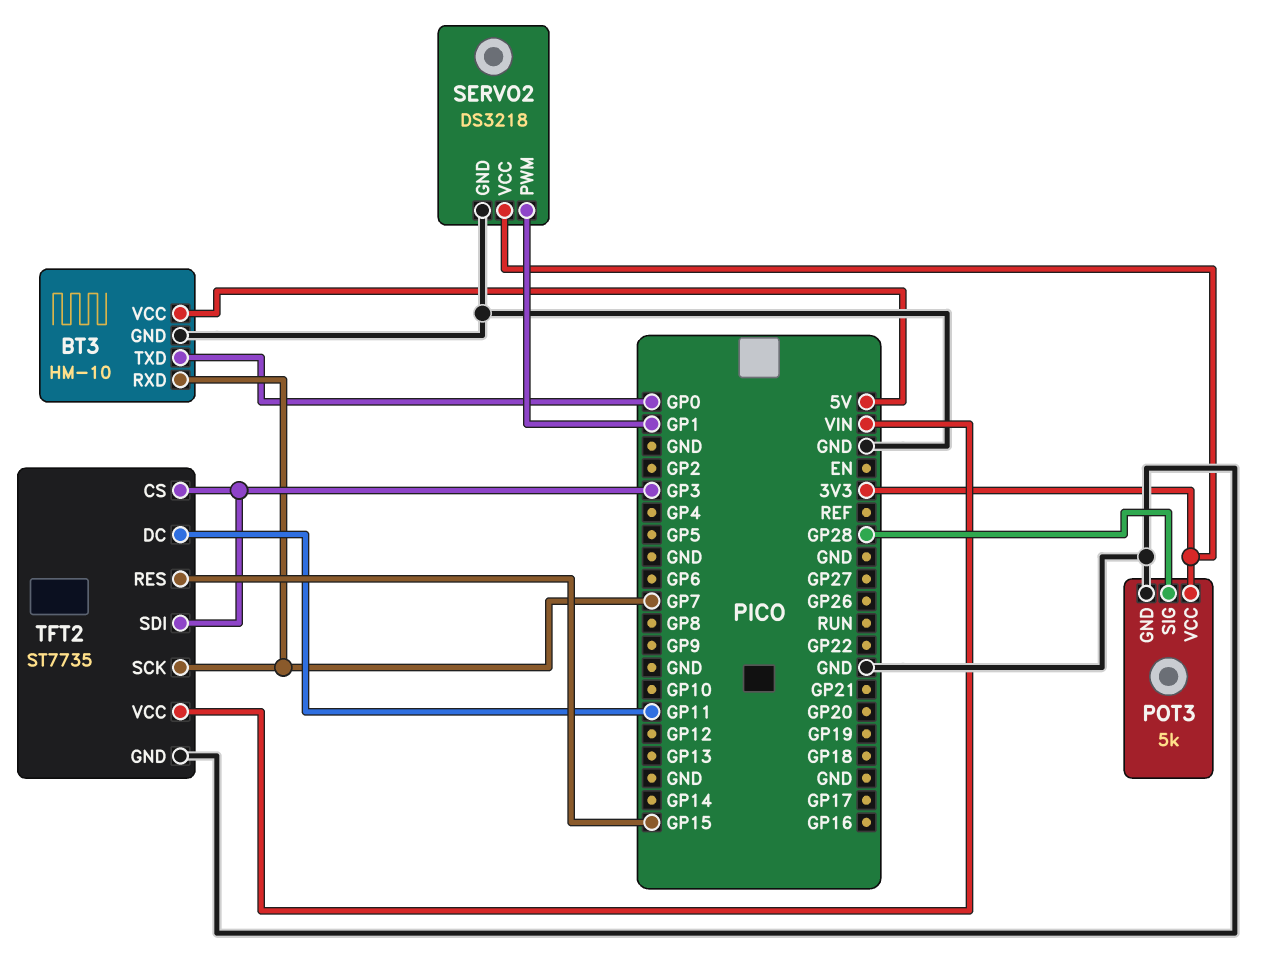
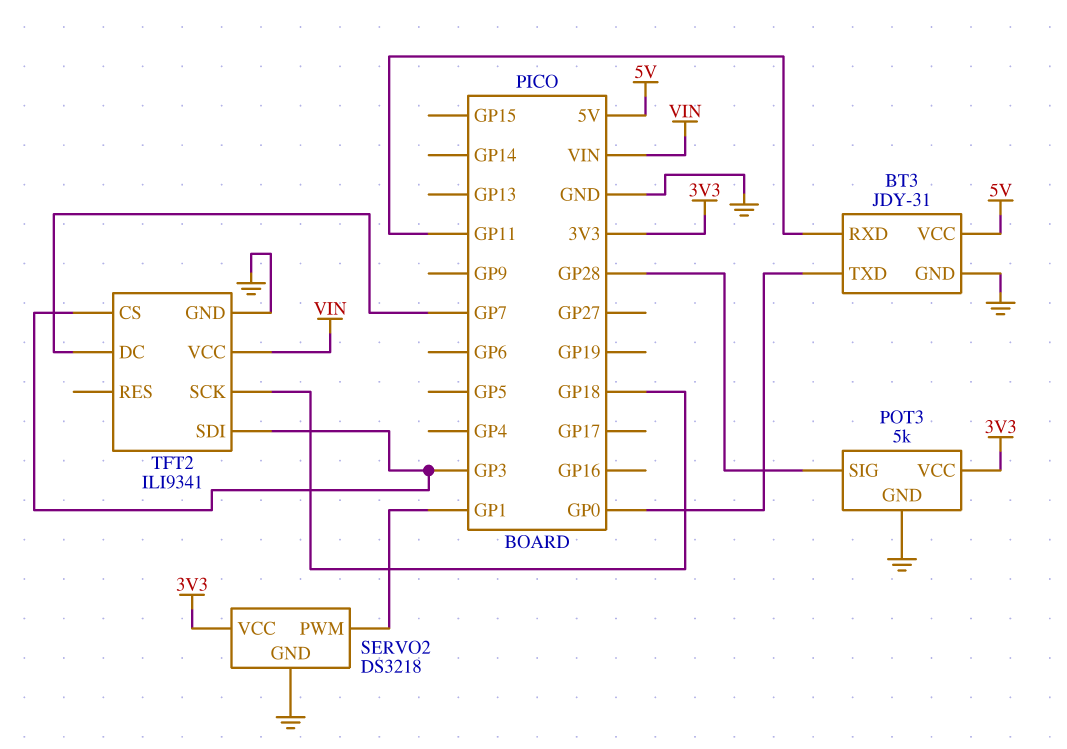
BT3: HM-10 -> JDY-31
BT3 pin RXD: GP7 -> GP11
TFT2: ST7735 -> ILI9341
TFT2 pin DC: GP11 -> GP7
TFT2 pin RES: GP15 -> none
TFT2 pin SCK: GP7 -> GP18

